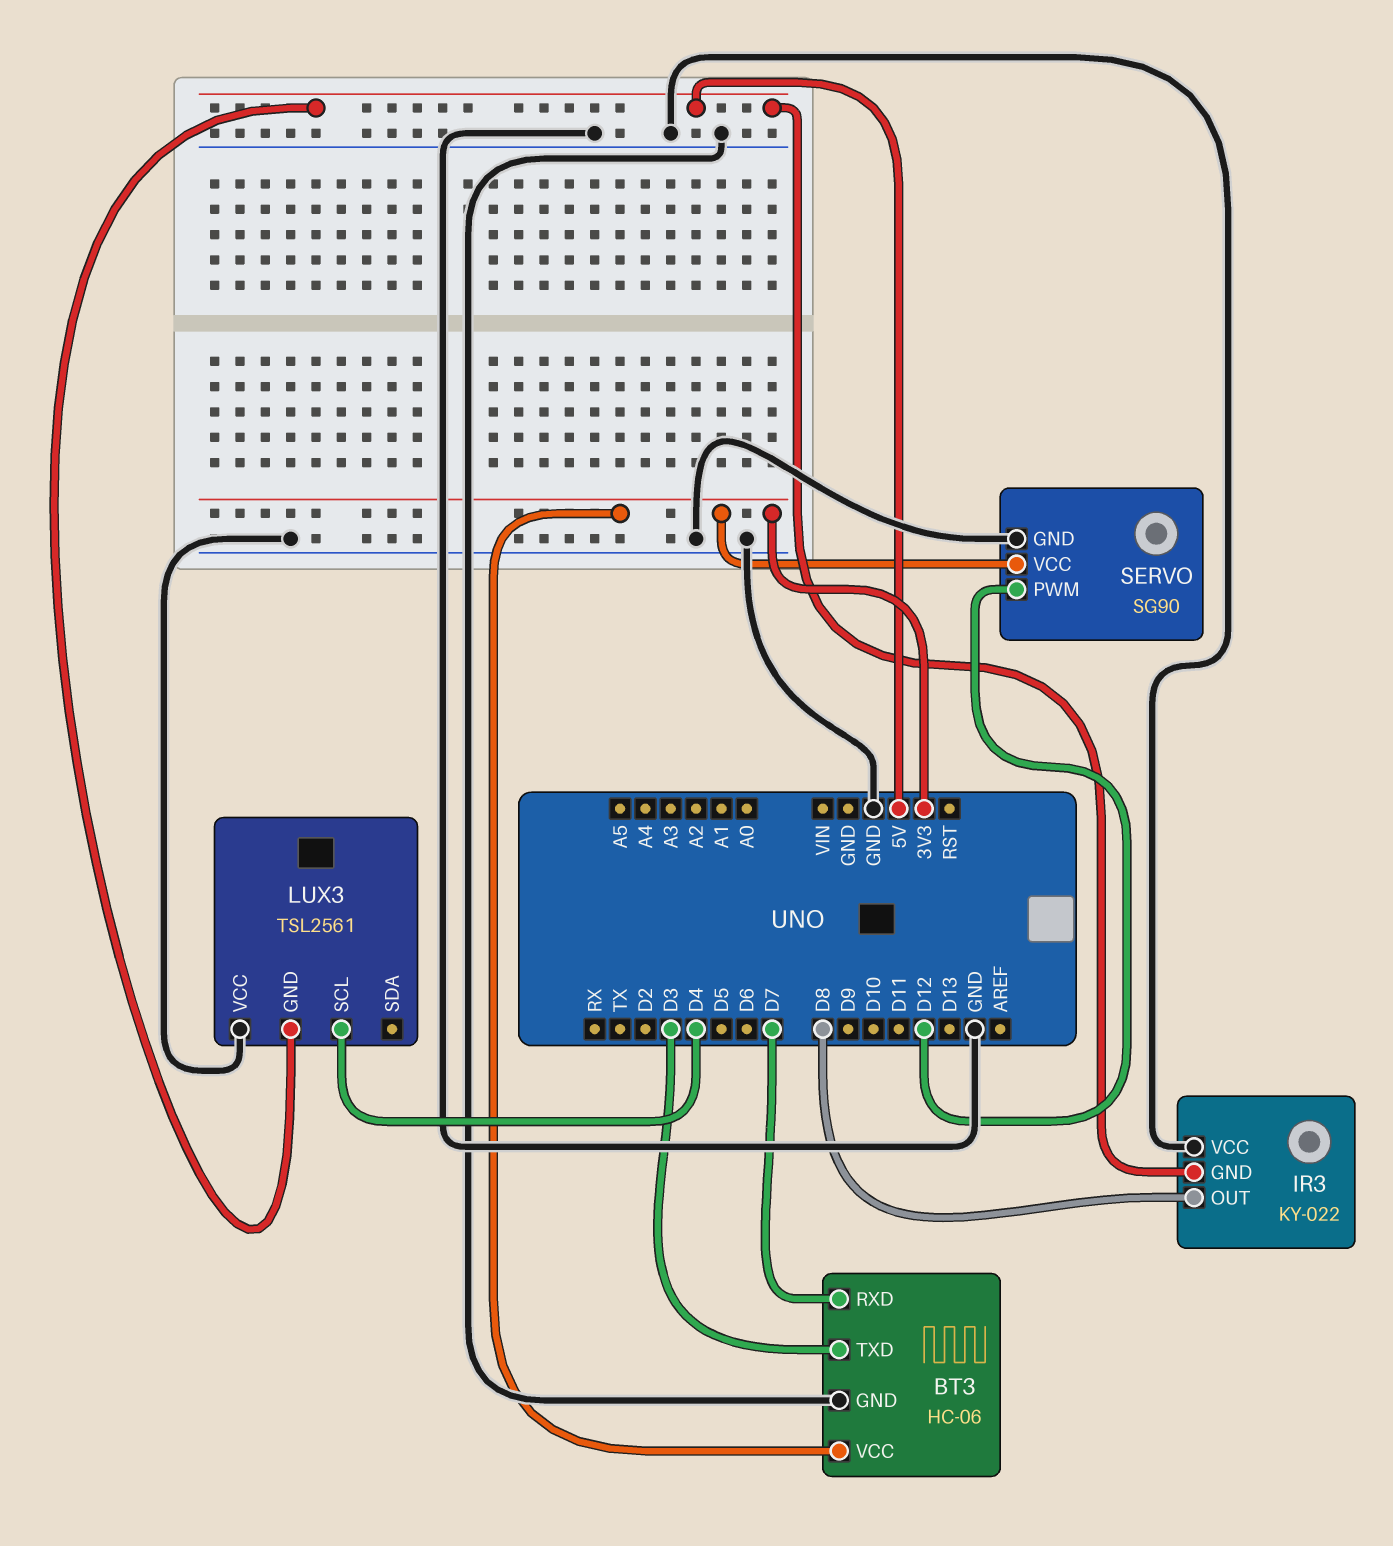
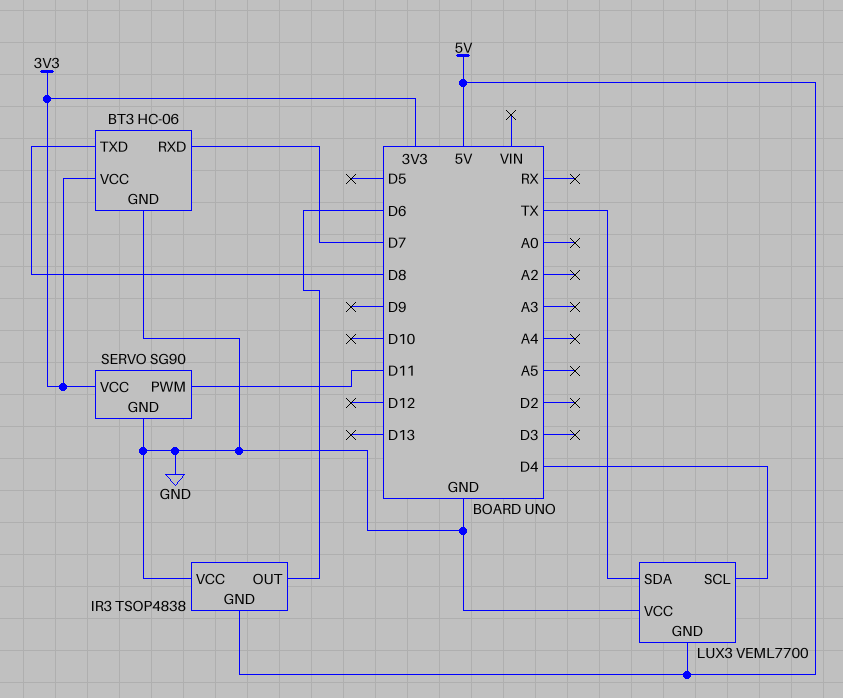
BT3 pin TXD: D3 -> D8
IR3: KY-022 -> TSOP4838
IR3 pin OUT: D8 -> D6
LUX3: TSL2561 -> VEML7700
LUX3 pin SDA: none -> TX
SERVO pin PWM: D12 -> D11

